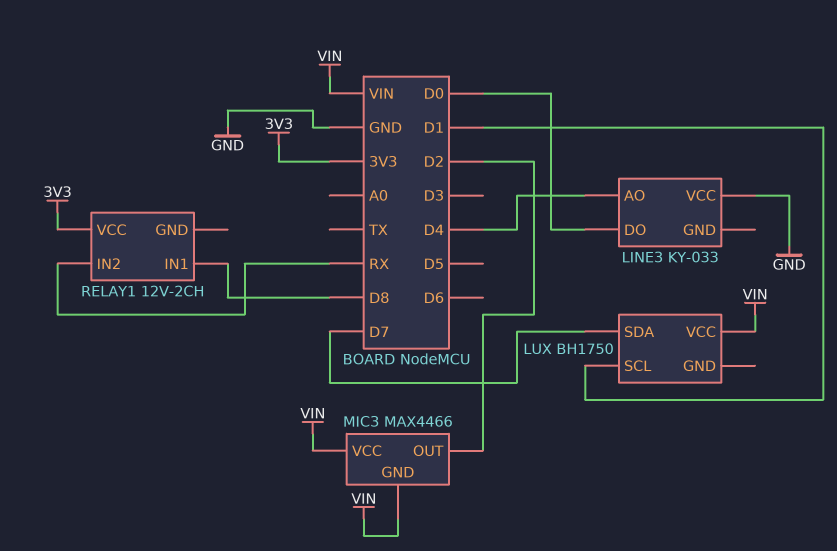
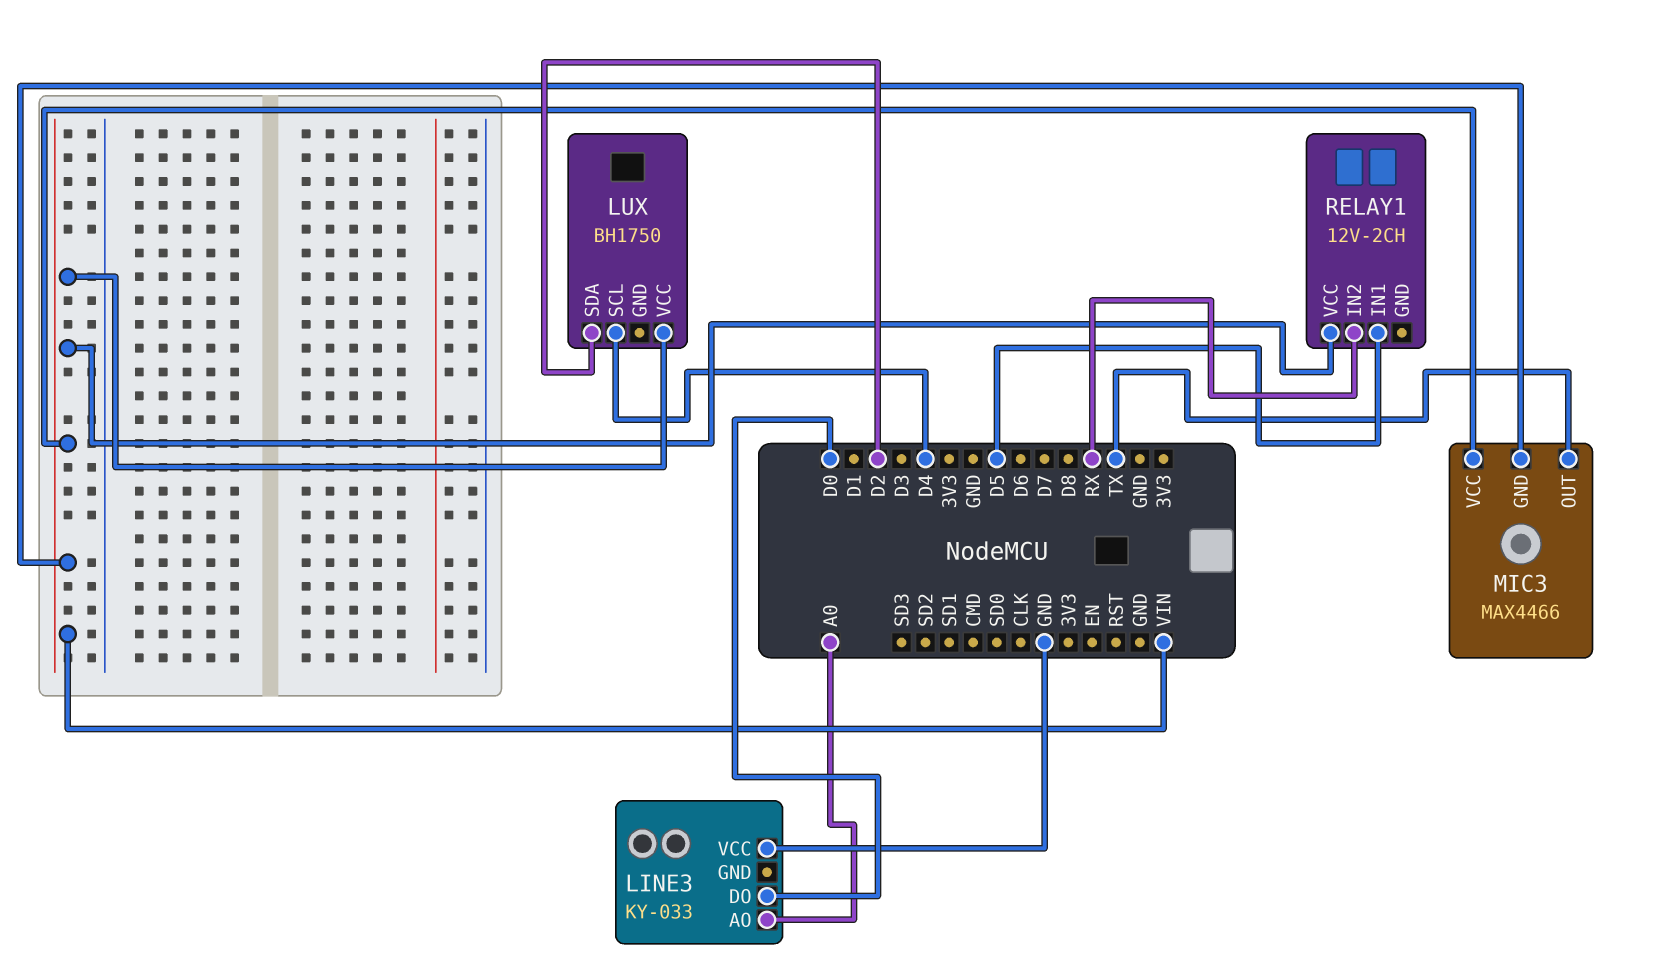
LINE3 pin AO: D4 -> A0
LUX pin SCL: D1 -> D4
LUX pin SDA: D7 -> D2
MIC3 pin OUT: D2 -> TX
RELAY1 pin IN1: D8 -> D5
RELAY1 pin VCC: 3V3 -> VIN

